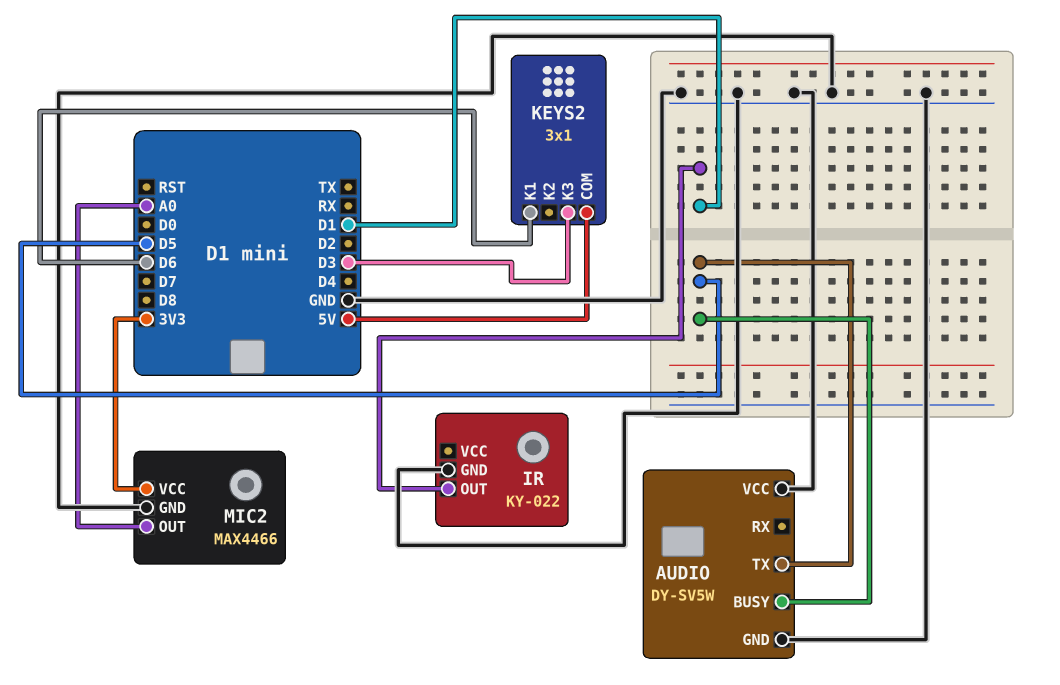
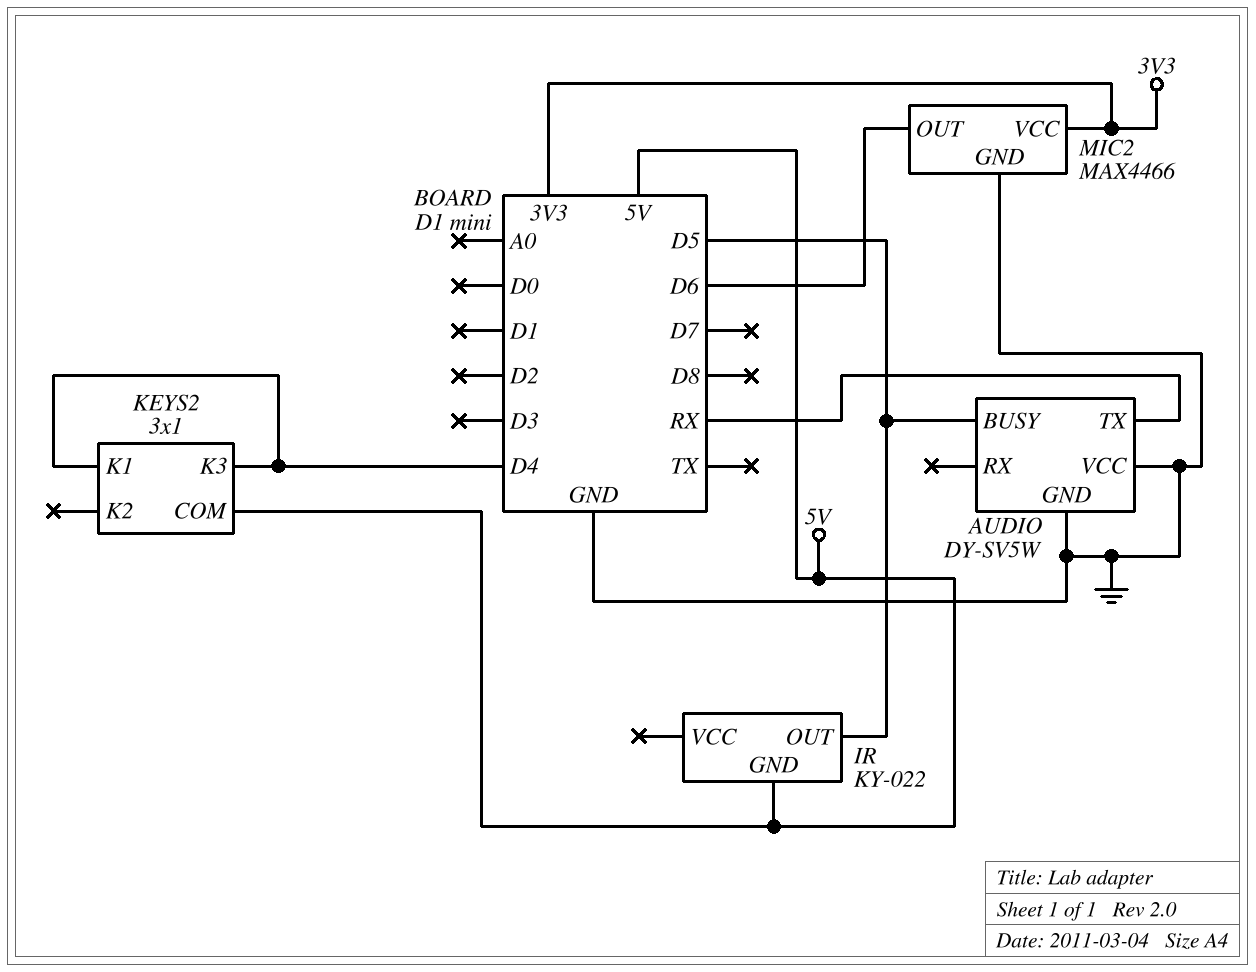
AUDIO pin TX: D5 -> RX
IR pin GND: GND -> 5V
IR pin OUT: D1 -> D5
KEYS2 pin K1: D6 -> D4
KEYS2 pin K3: D3 -> D4
MIC2 pin OUT: A0 -> D6

